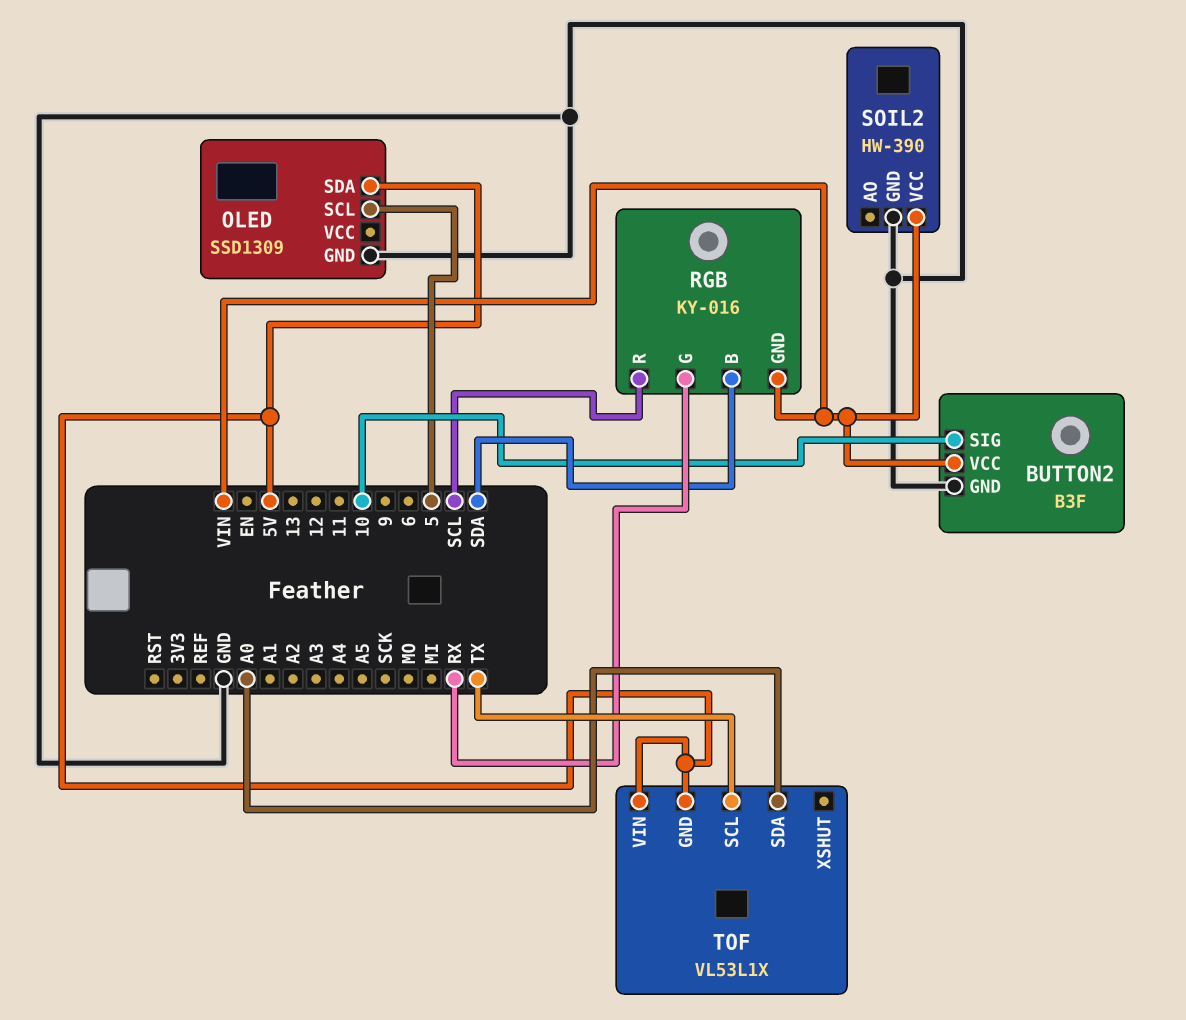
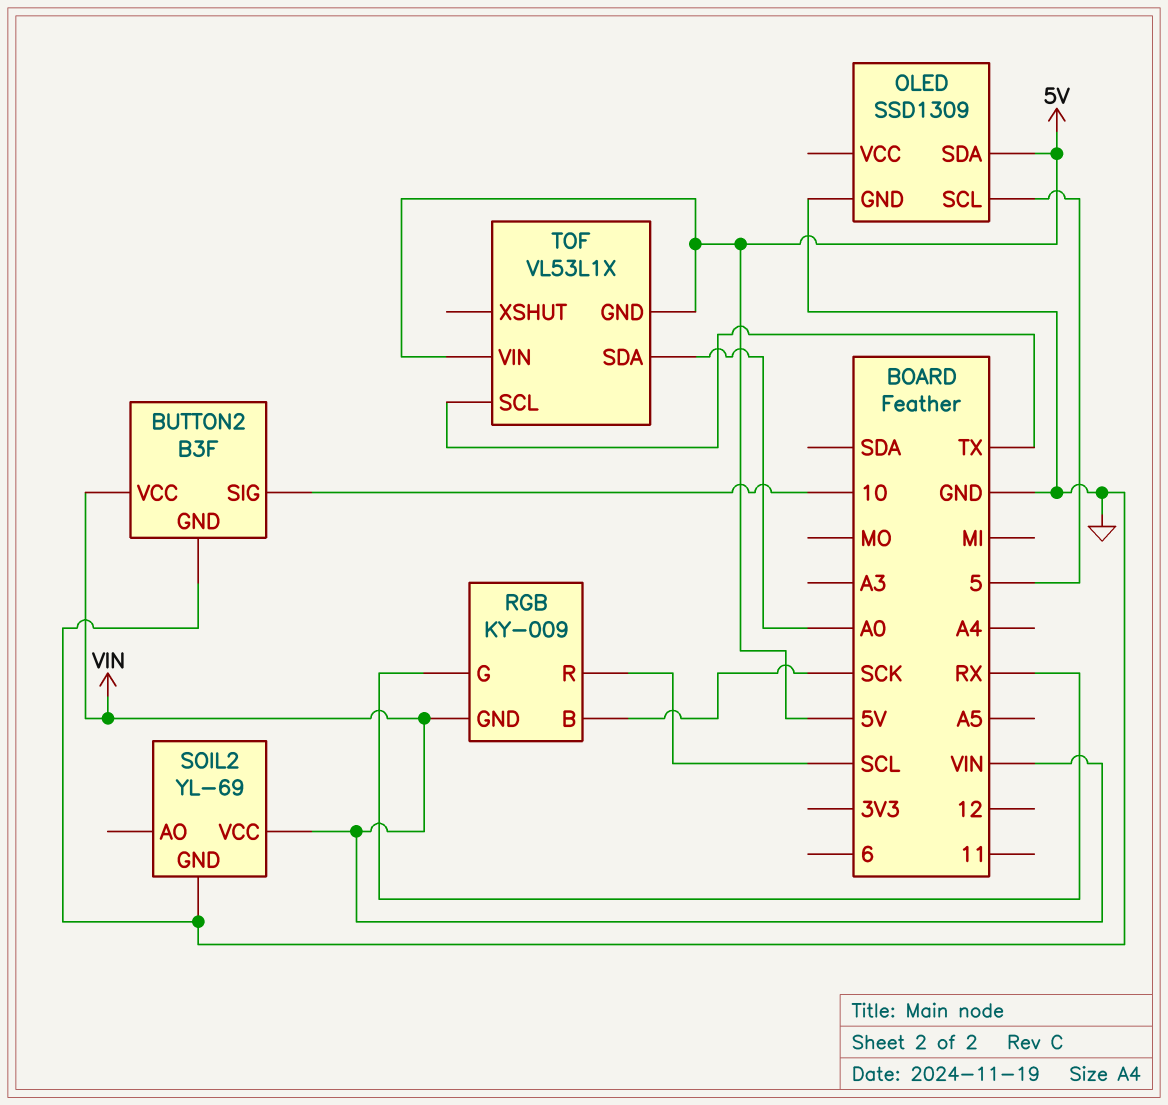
RGB: KY-016 -> KY-009
RGB pin B: SDA -> SCK
SOIL2: HW-390 -> YL-69

